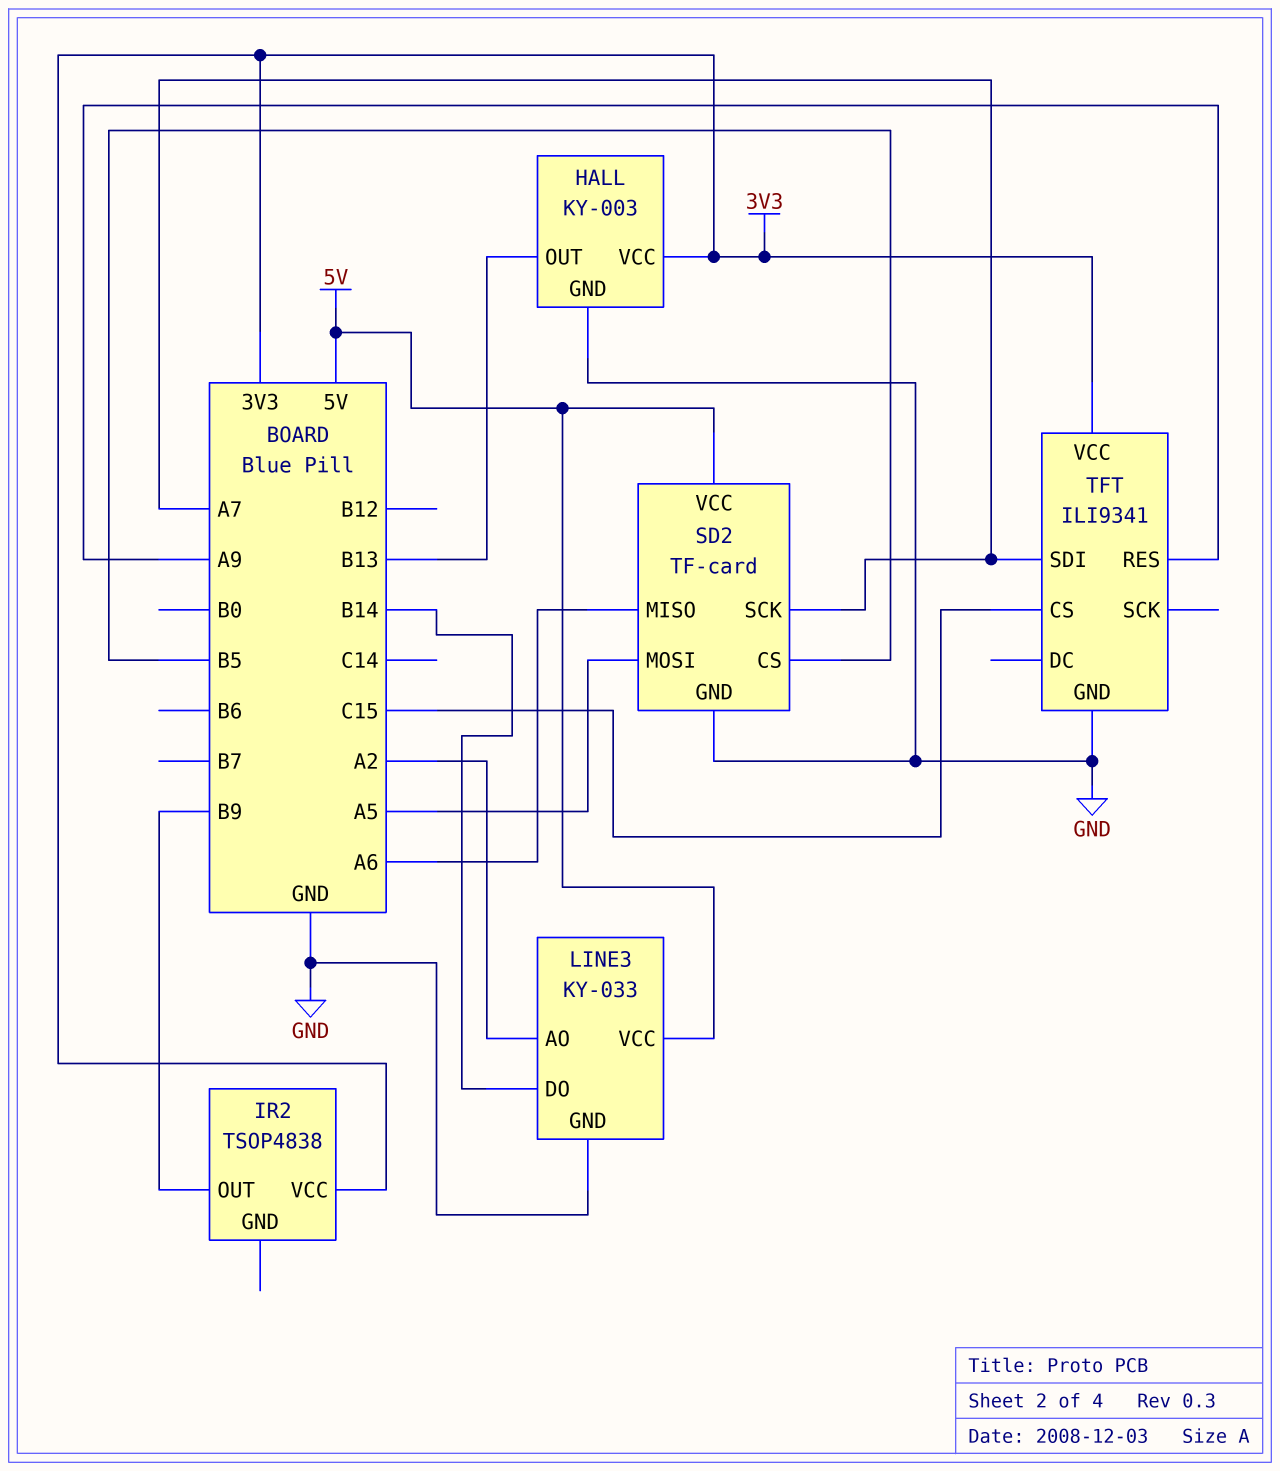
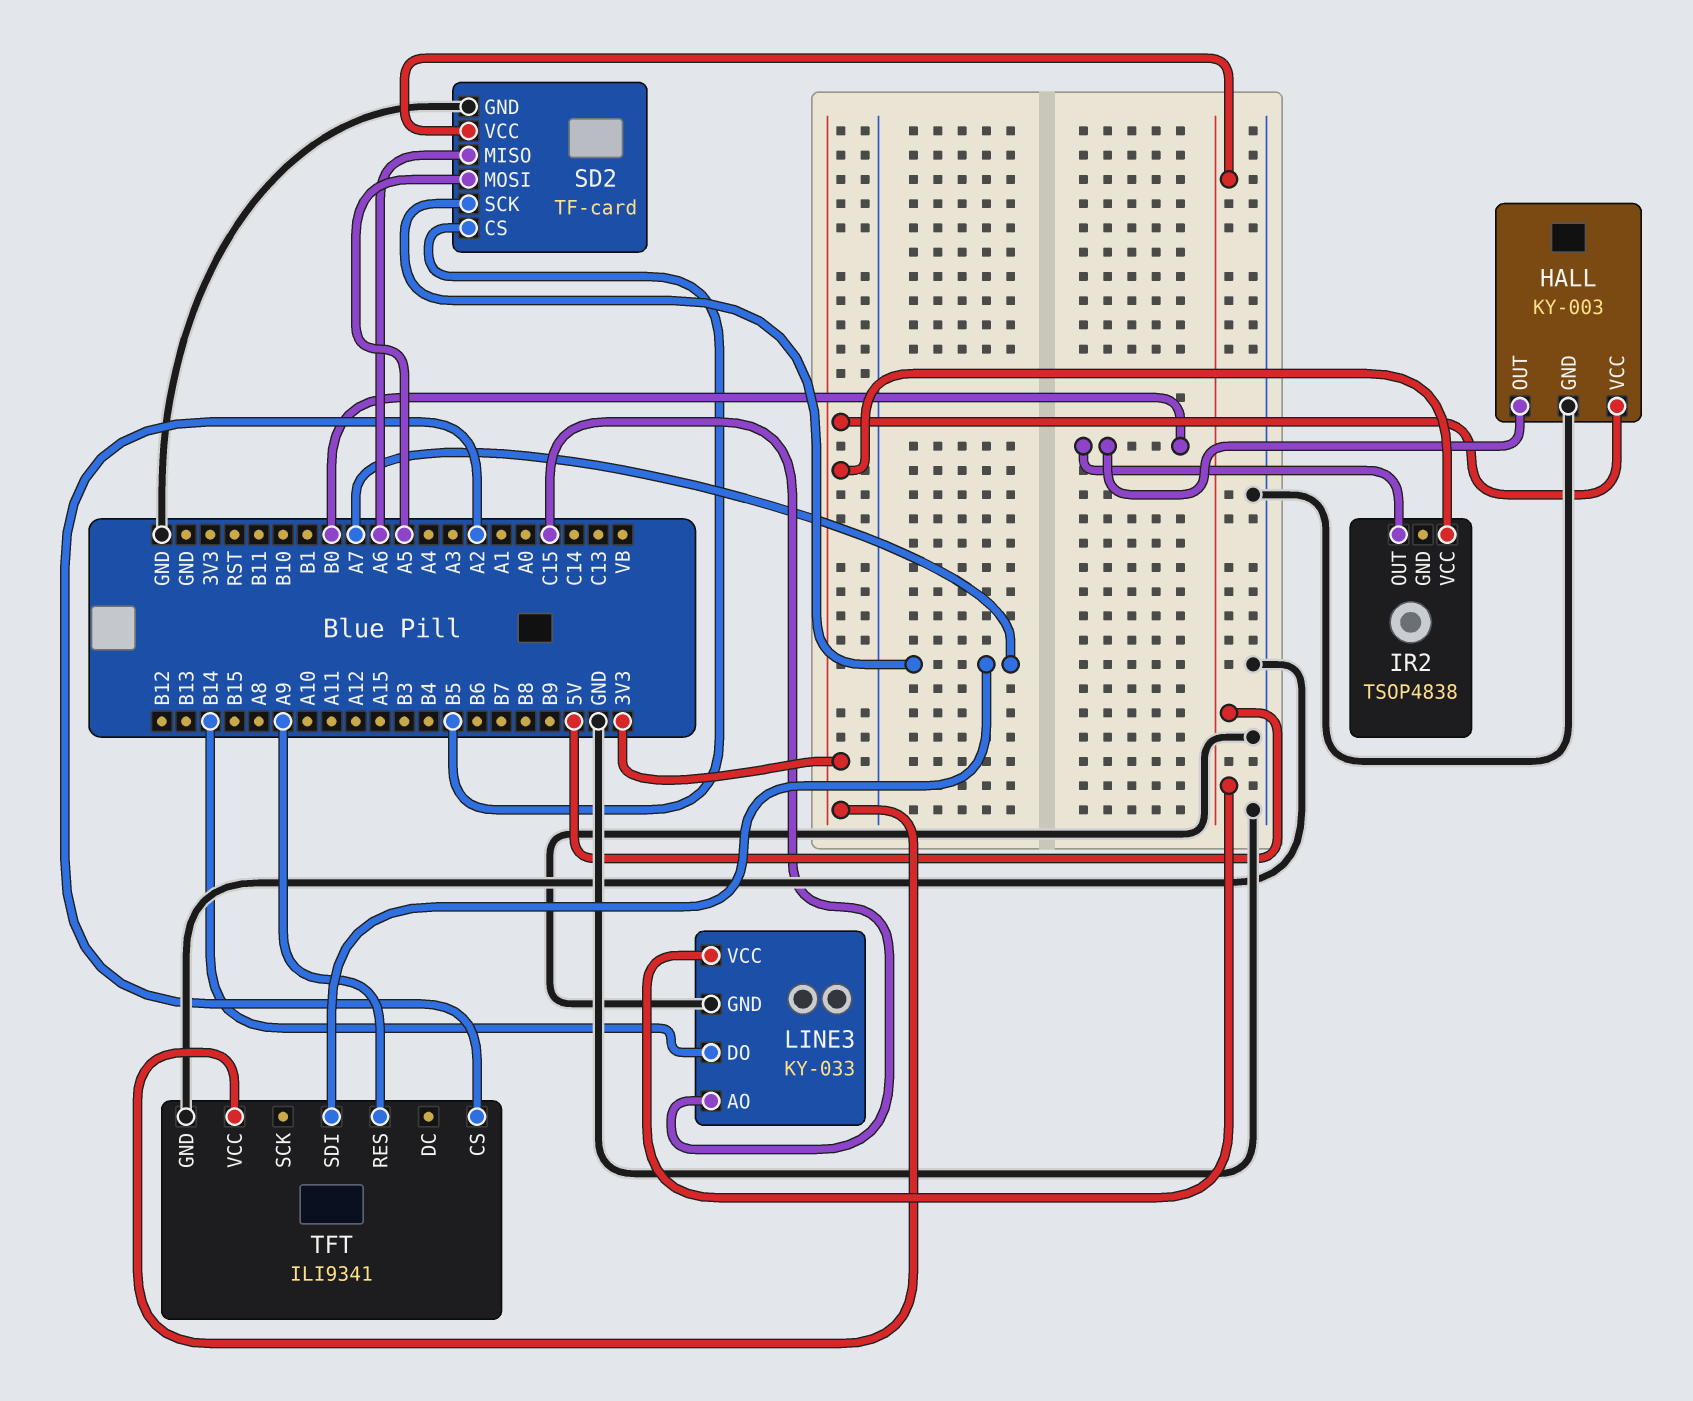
HALL pin OUT: B13 -> B0
IR2 pin OUT: B9 -> B0
LINE3 pin AO: A2 -> C15
TFT pin CS: C15 -> A2

